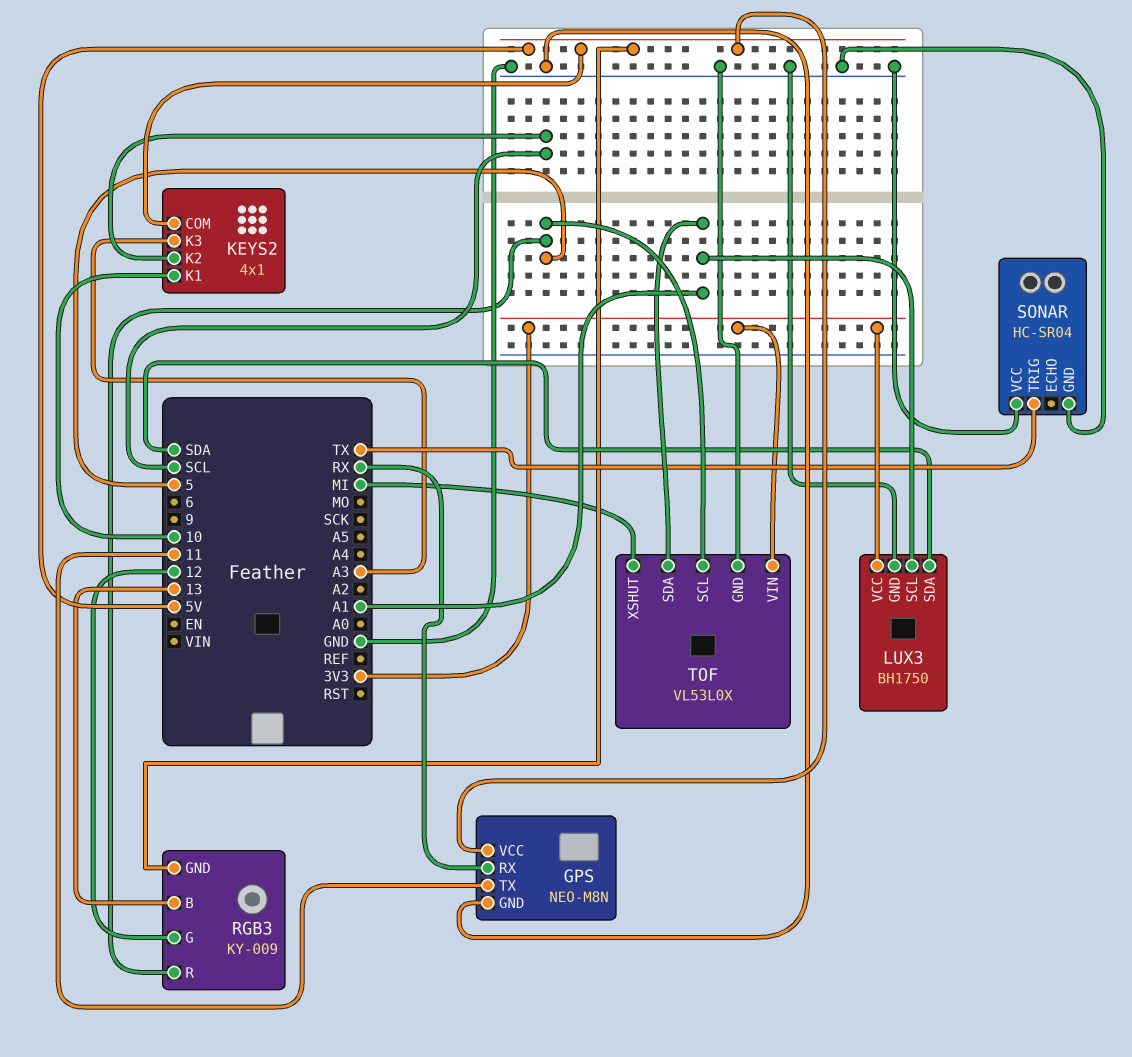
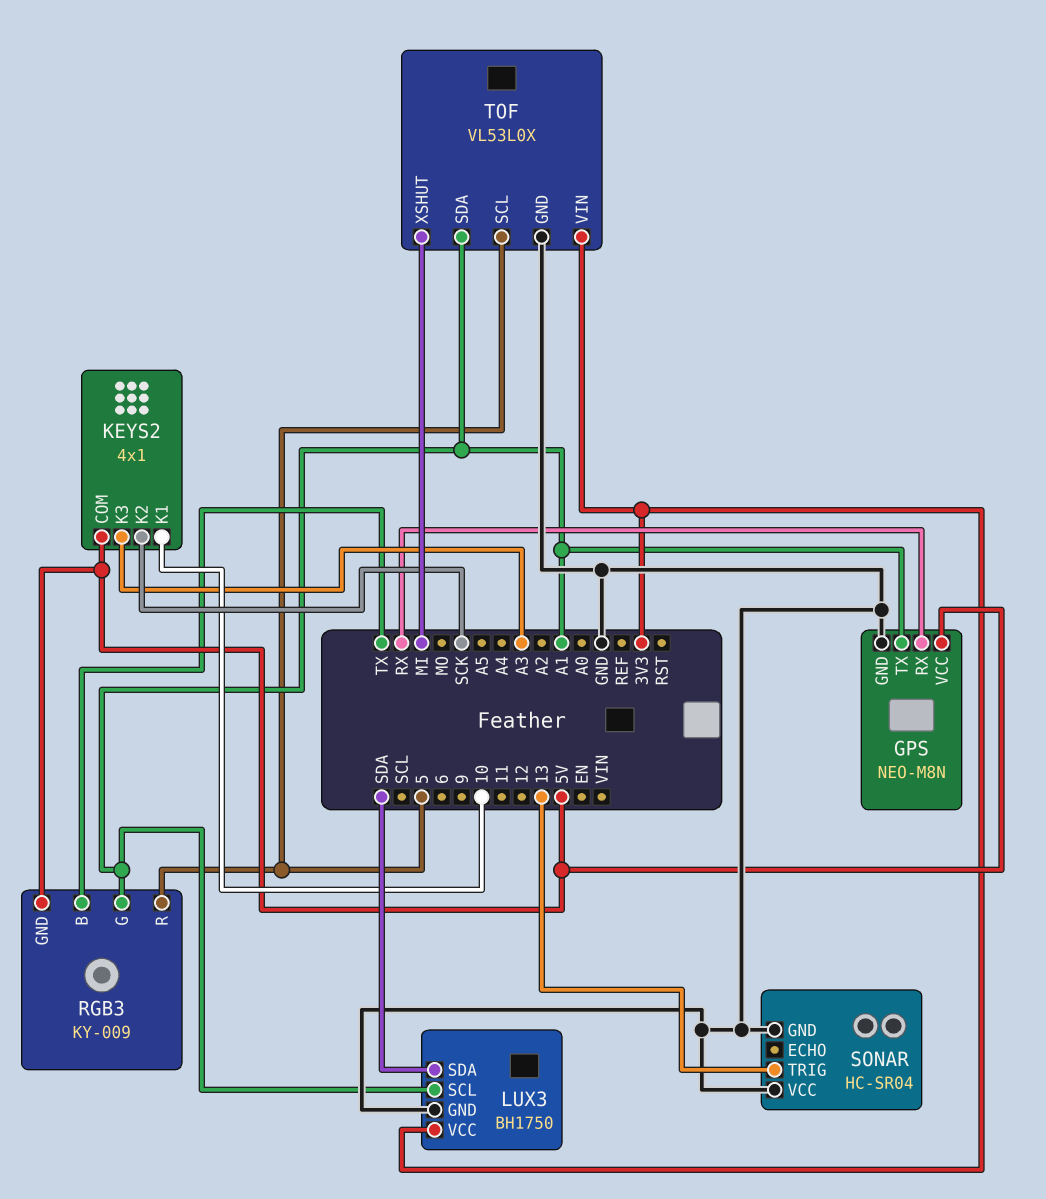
GPS pin TX: 11 -> A1
KEYS2 pin K2: SCL -> SCK
RGB3 pin B: 13 -> TX
RGB3 pin G: 12 -> A1
SONAR pin TRIG: TX -> 13

